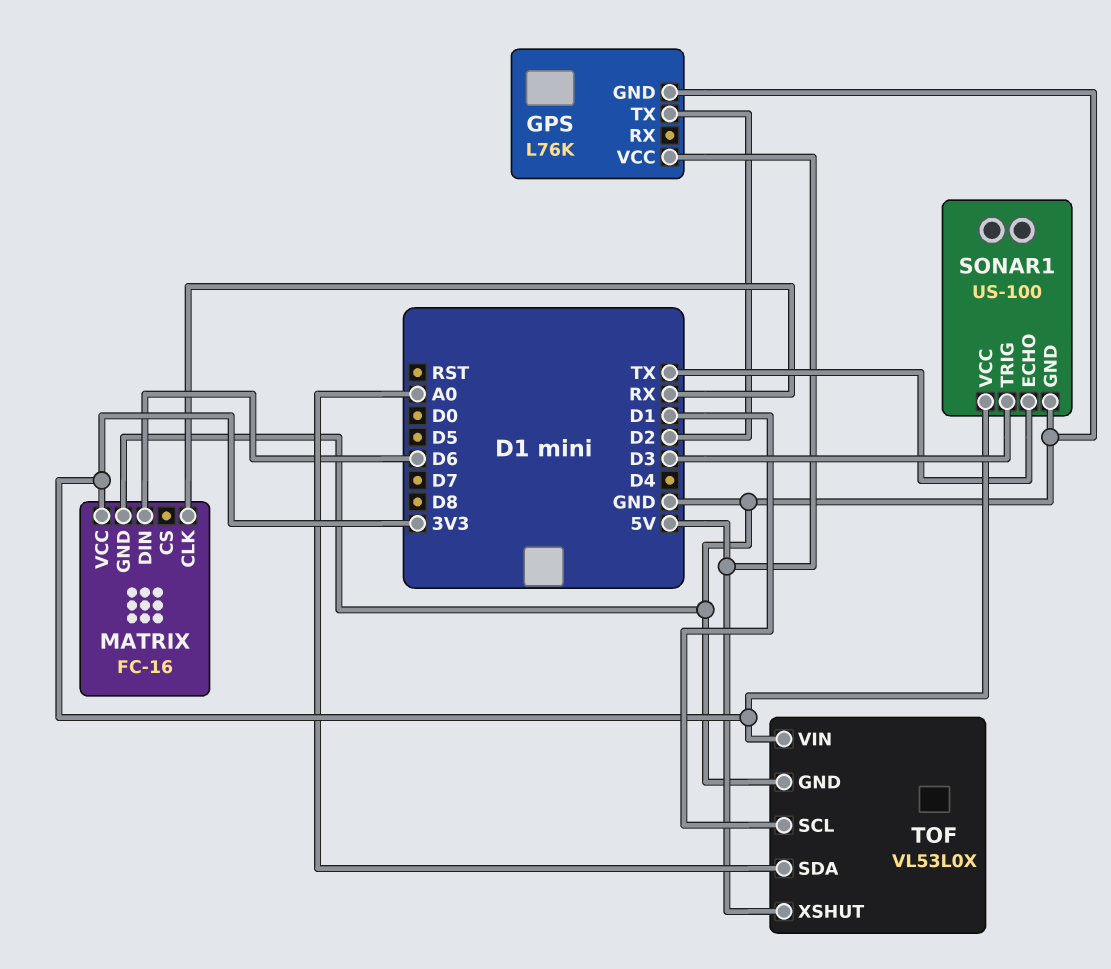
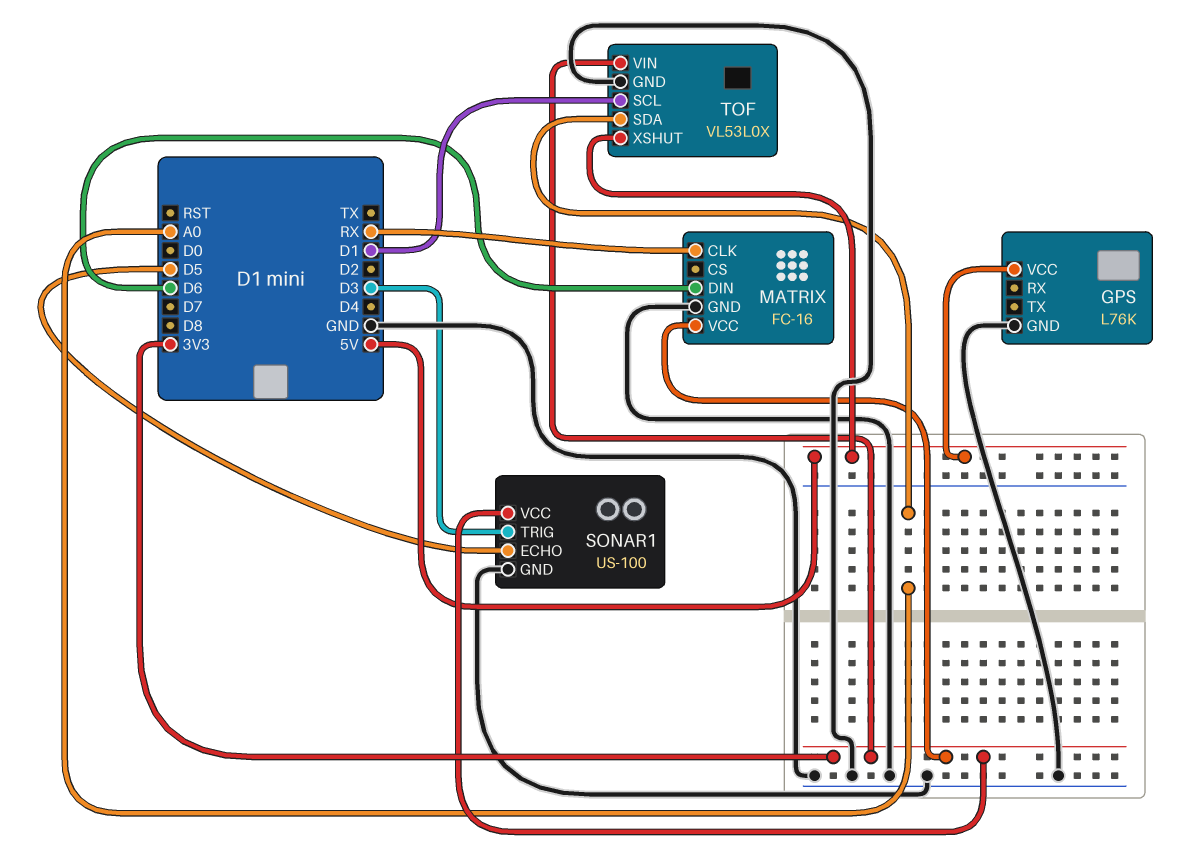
GPS pin TX: D2 -> none
SONAR1 pin ECHO: TX -> D5

